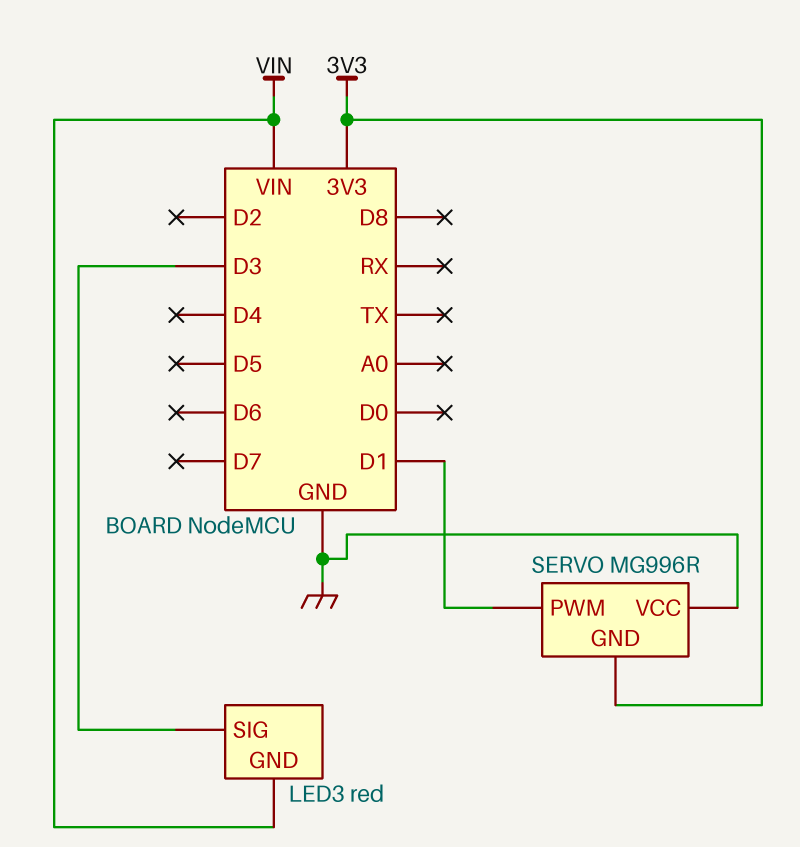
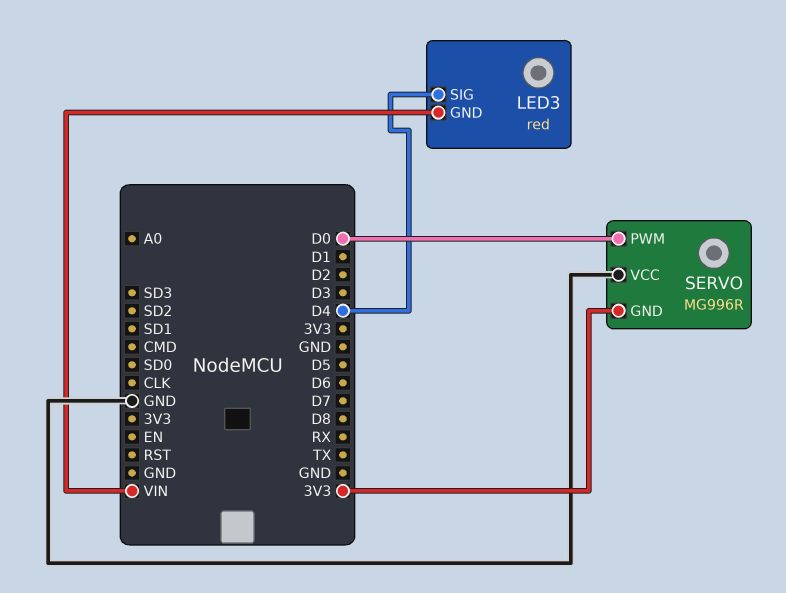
LED3 pin SIG: D3 -> D4
SERVO pin PWM: D1 -> D0

